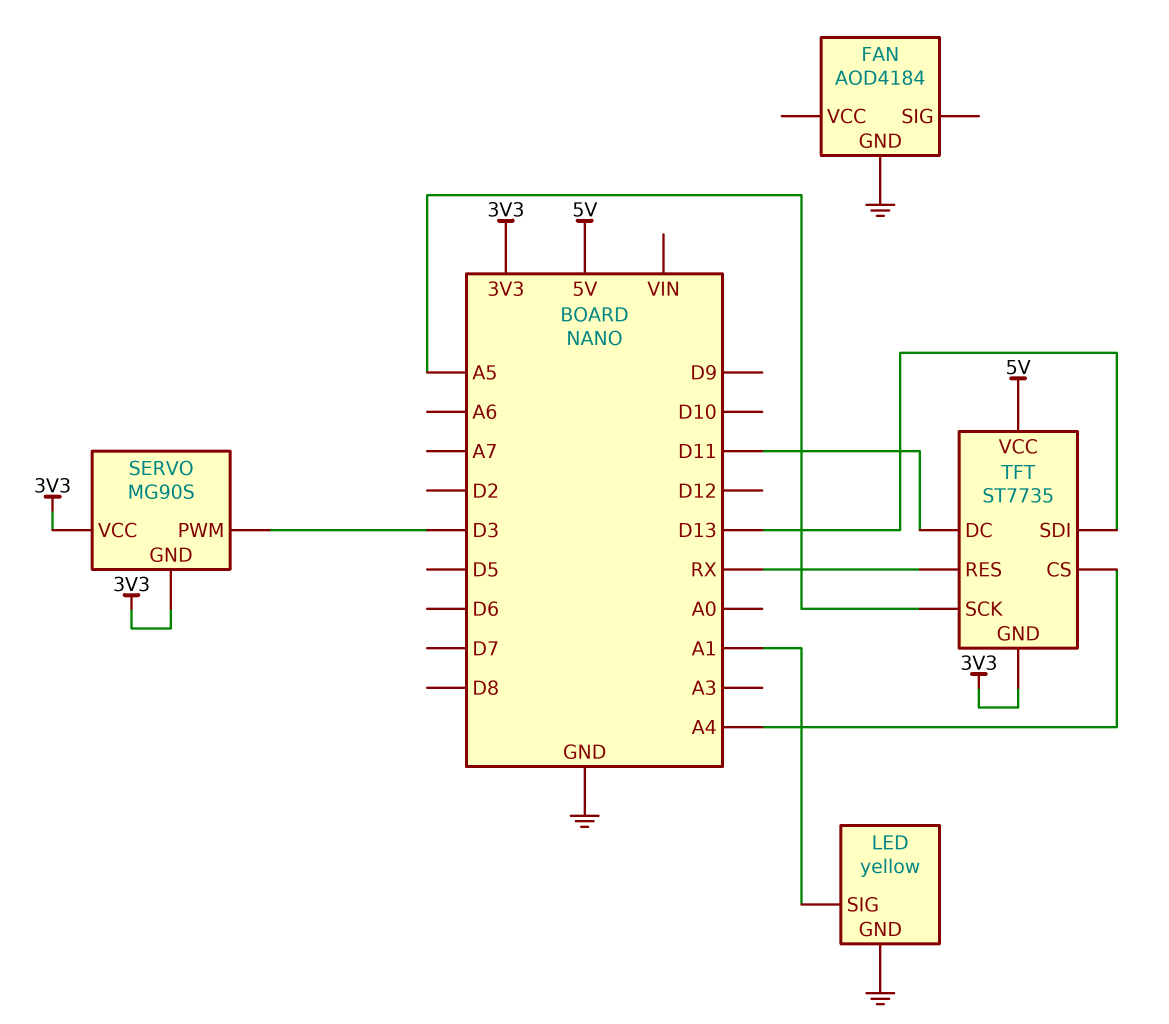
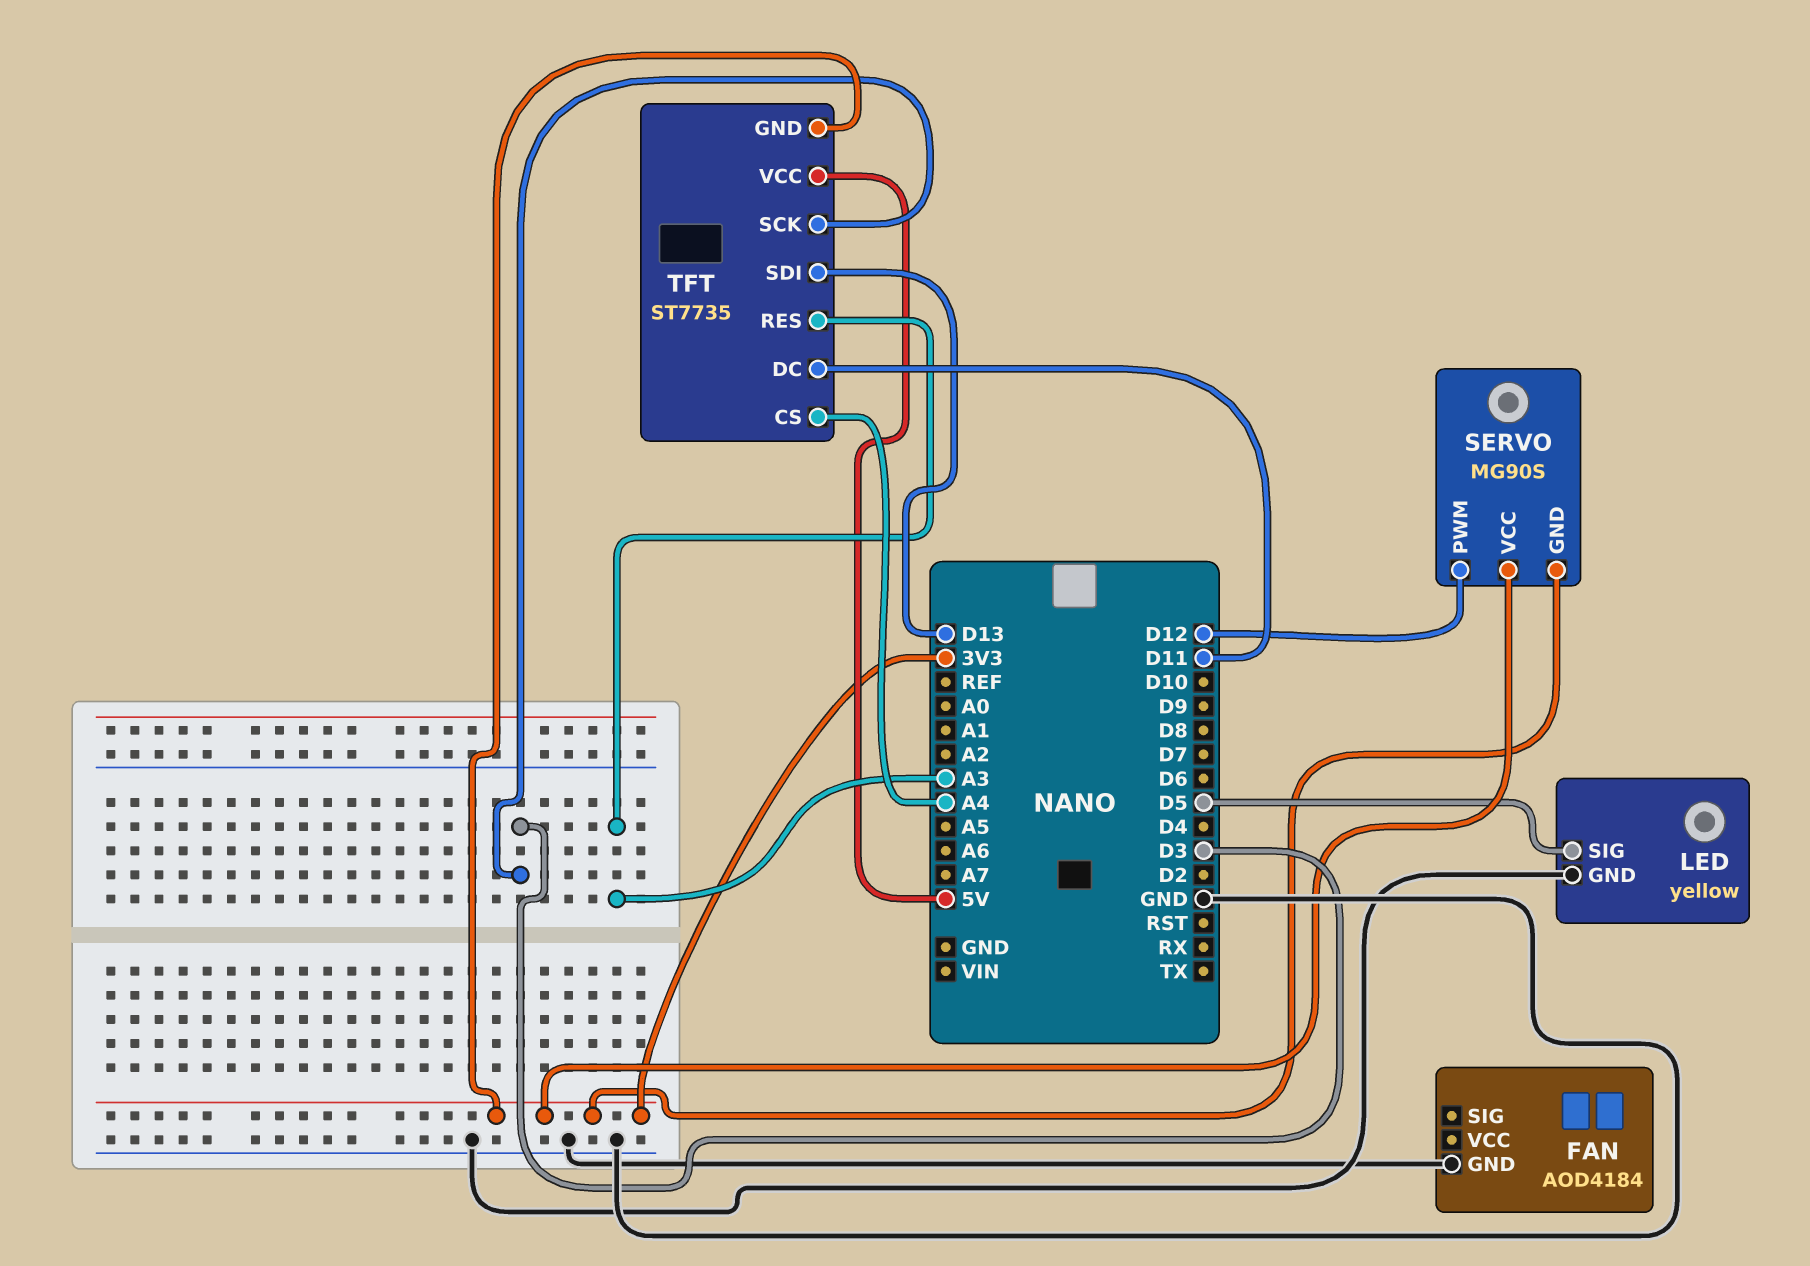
LED pin SIG: A1 -> D5
SERVO pin PWM: D3 -> D12
TFT pin RES: RX -> A3
TFT pin SCK: A5 -> D3

